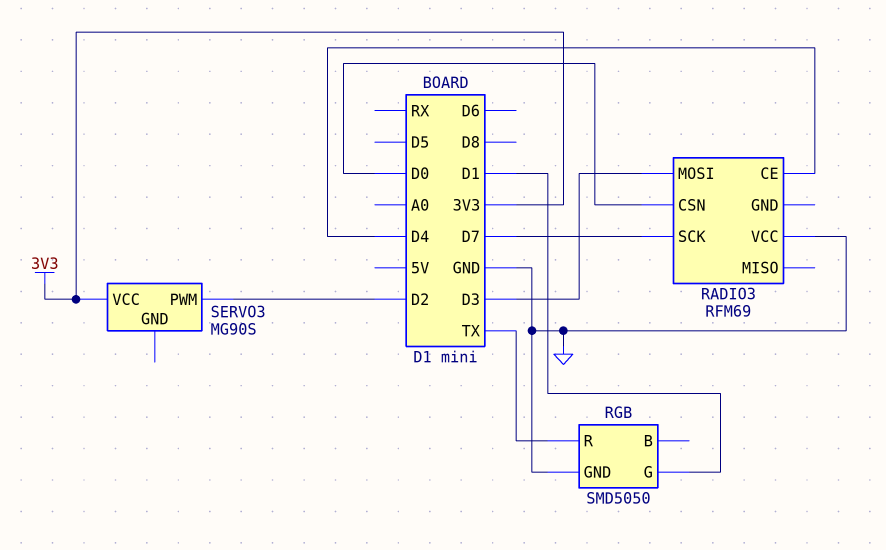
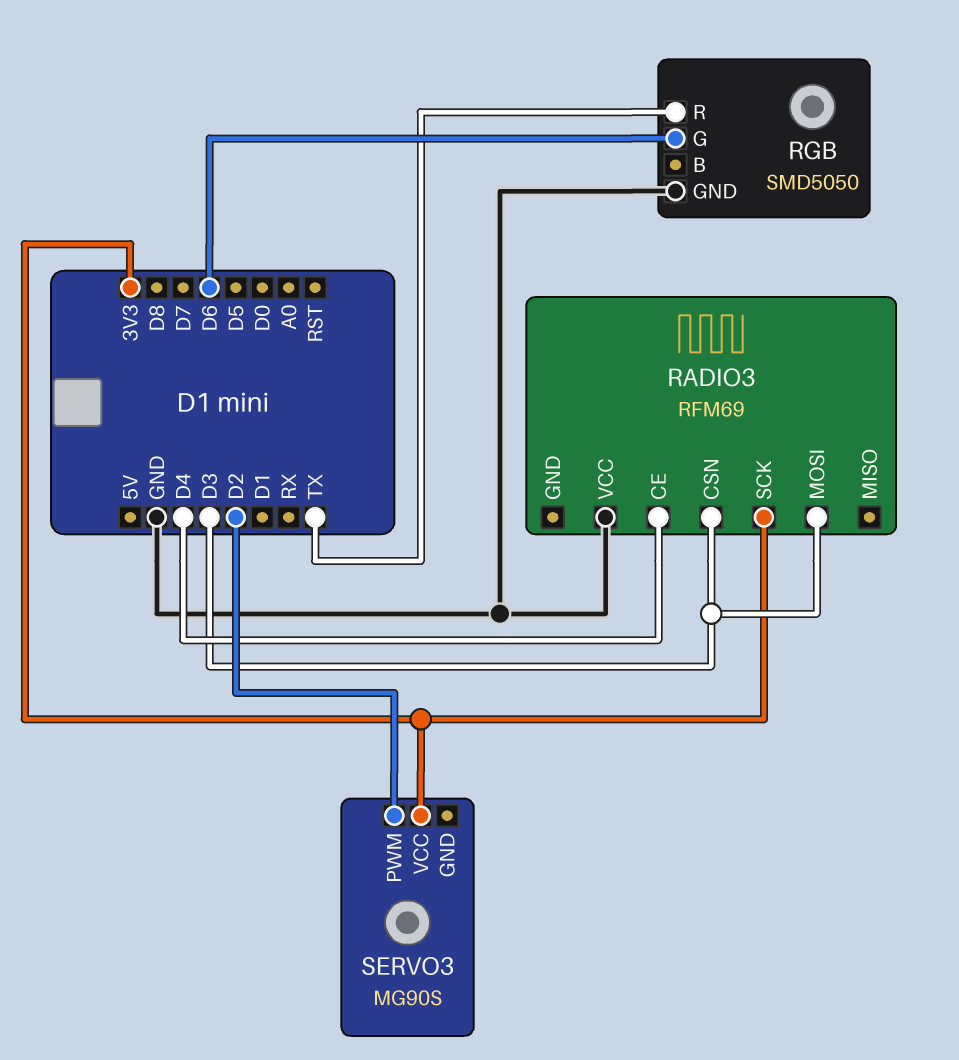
RADIO3 pin CSN: D0 -> D3
RADIO3 pin SCK: D7 -> 3V3
RGB pin G: D1 -> D6

